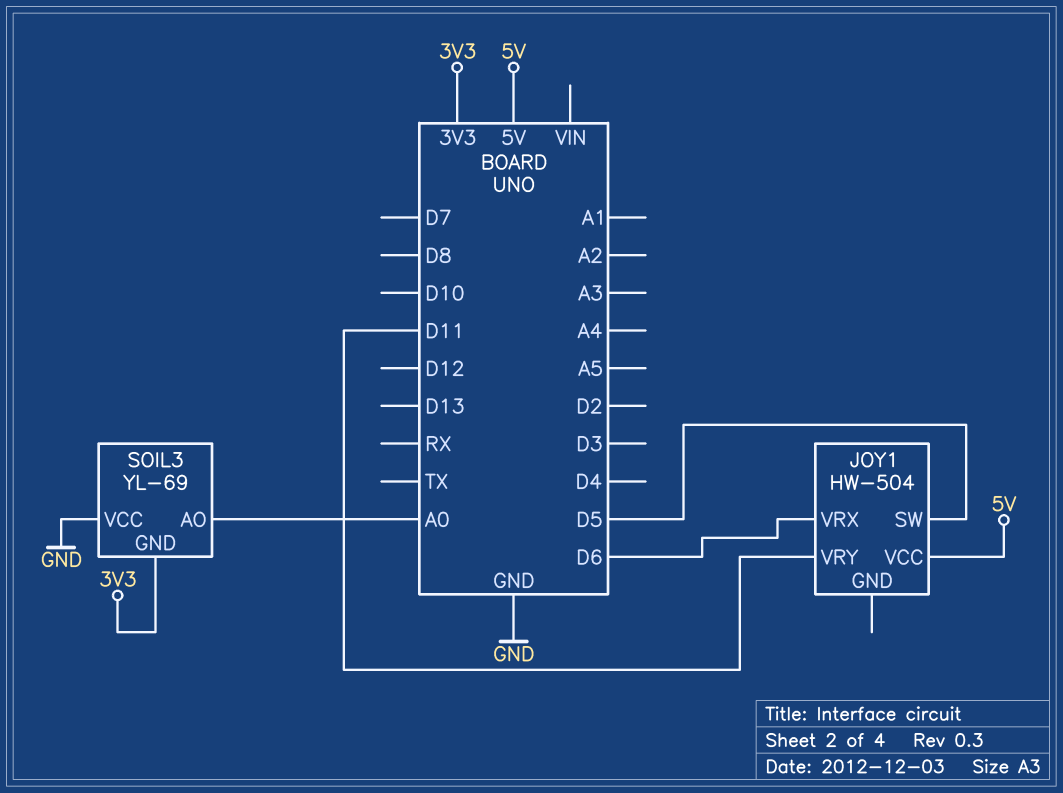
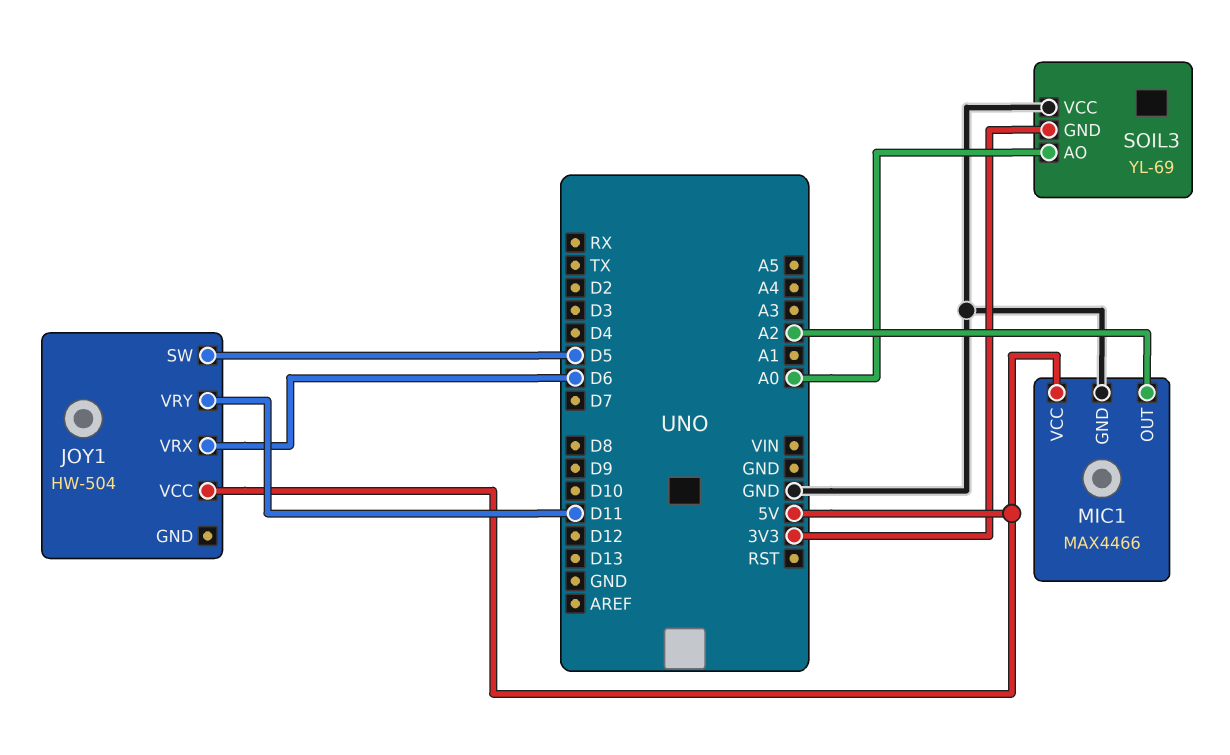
MIC1: none -> MAX4466
MIC1 pin GND: none -> GND
MIC1 pin OUT: none -> A2
MIC1 pin VCC: none -> 5V

